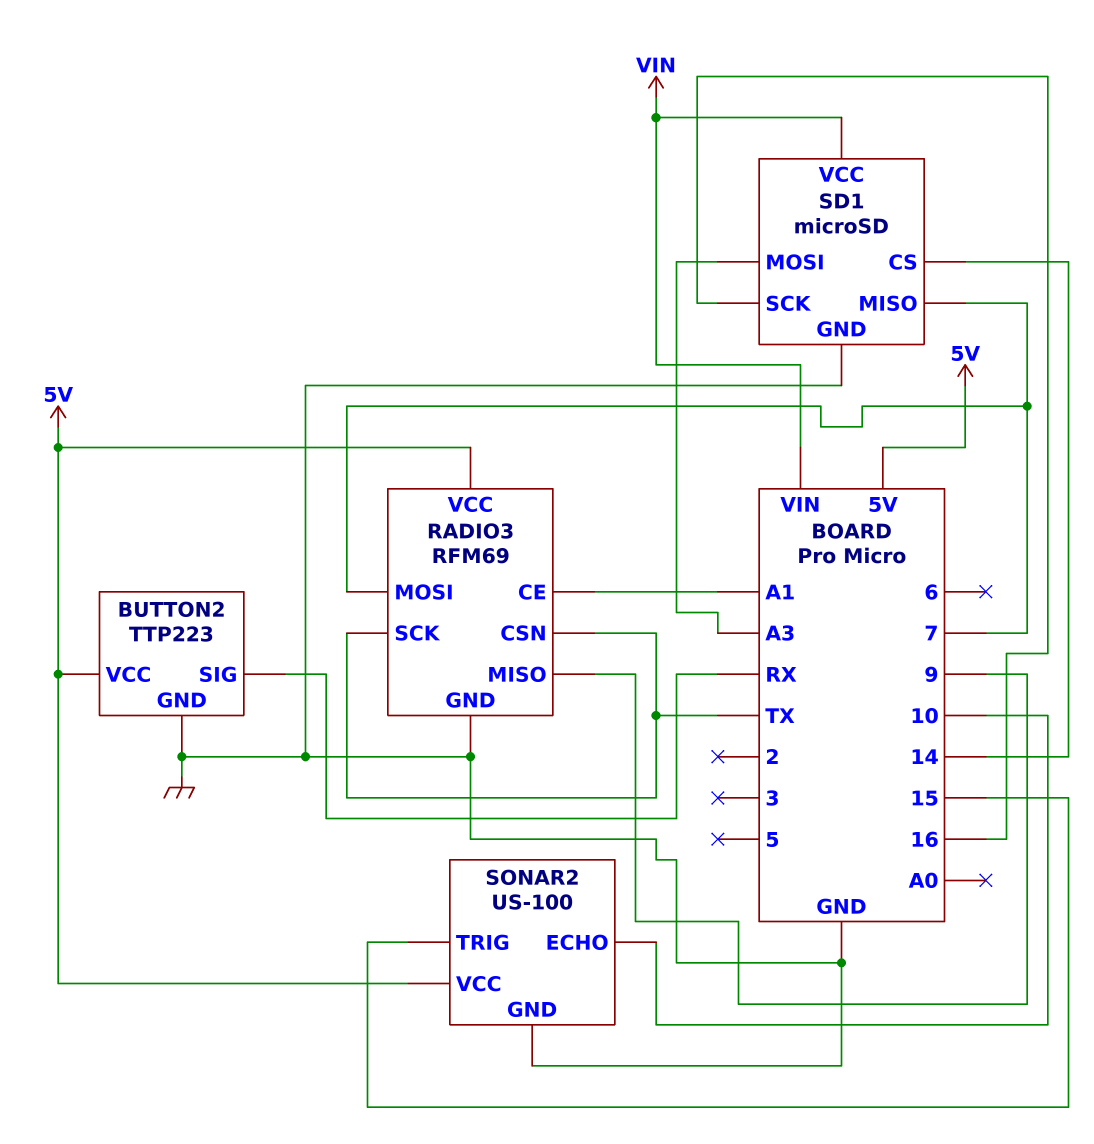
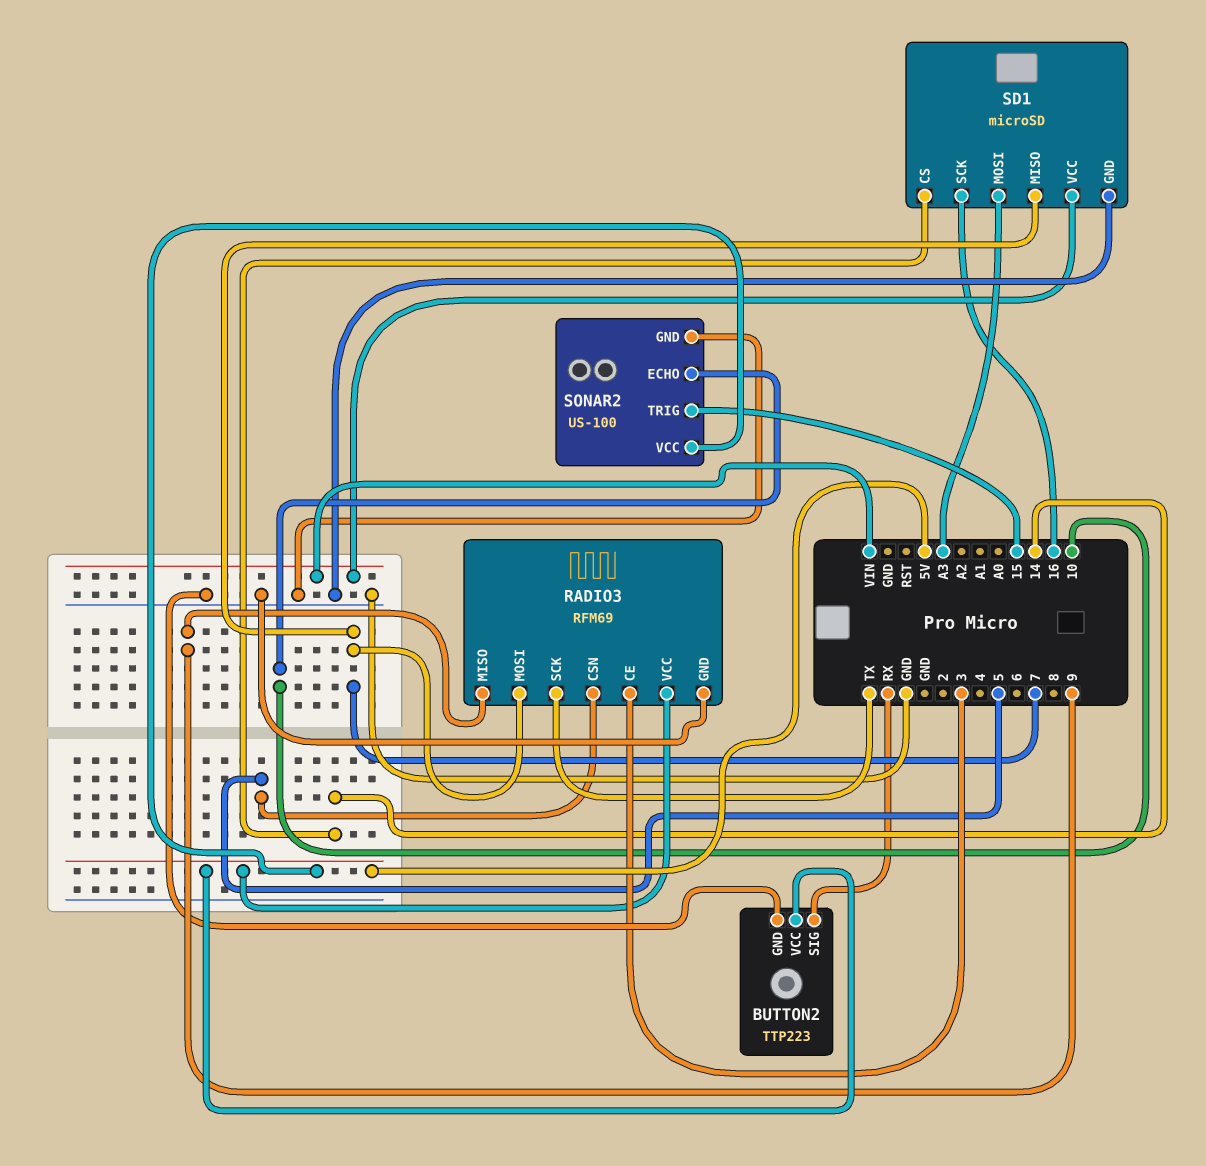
RADIO3 pin CE: A1 -> 3
RADIO3 pin CSN: TX -> 5

